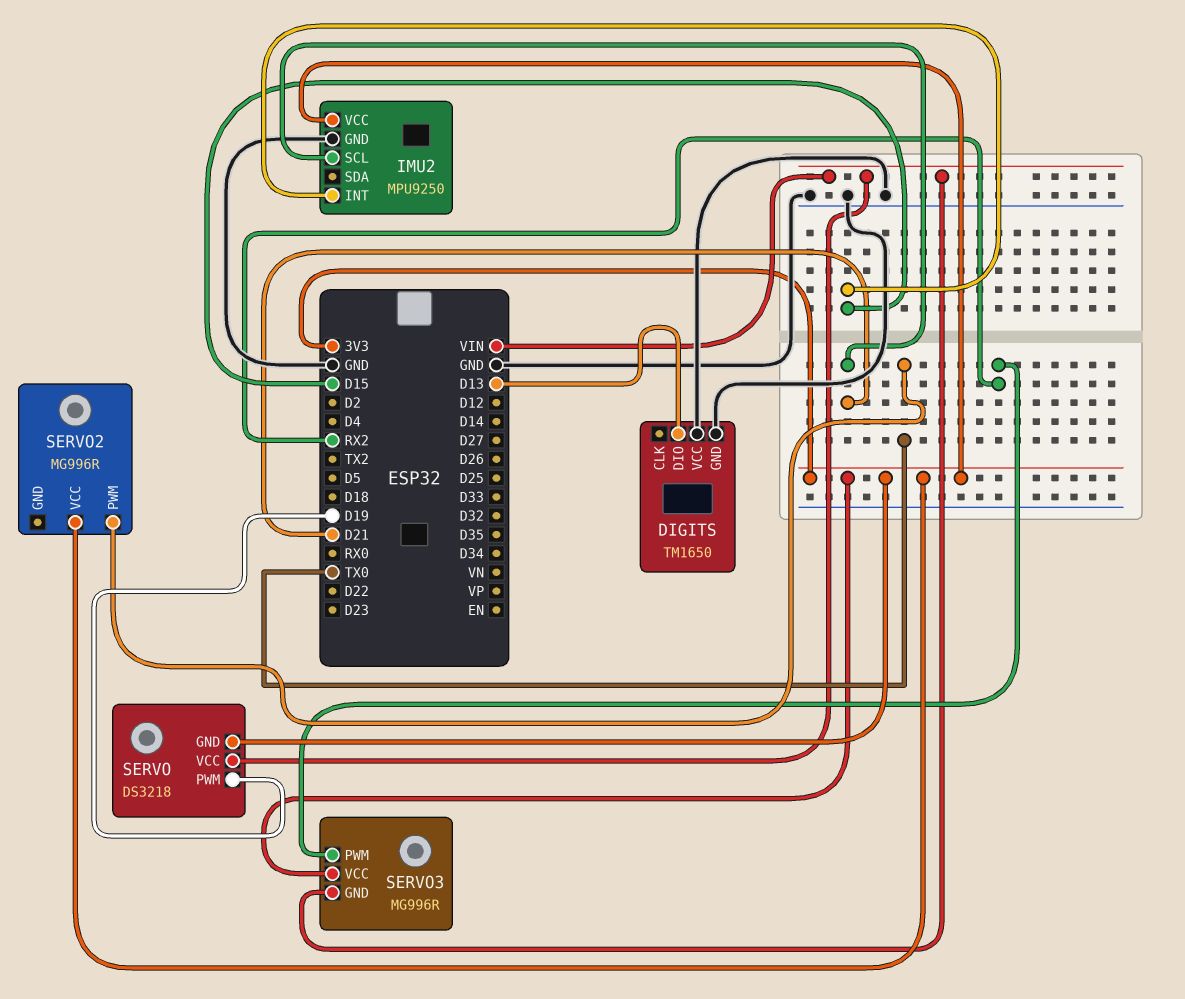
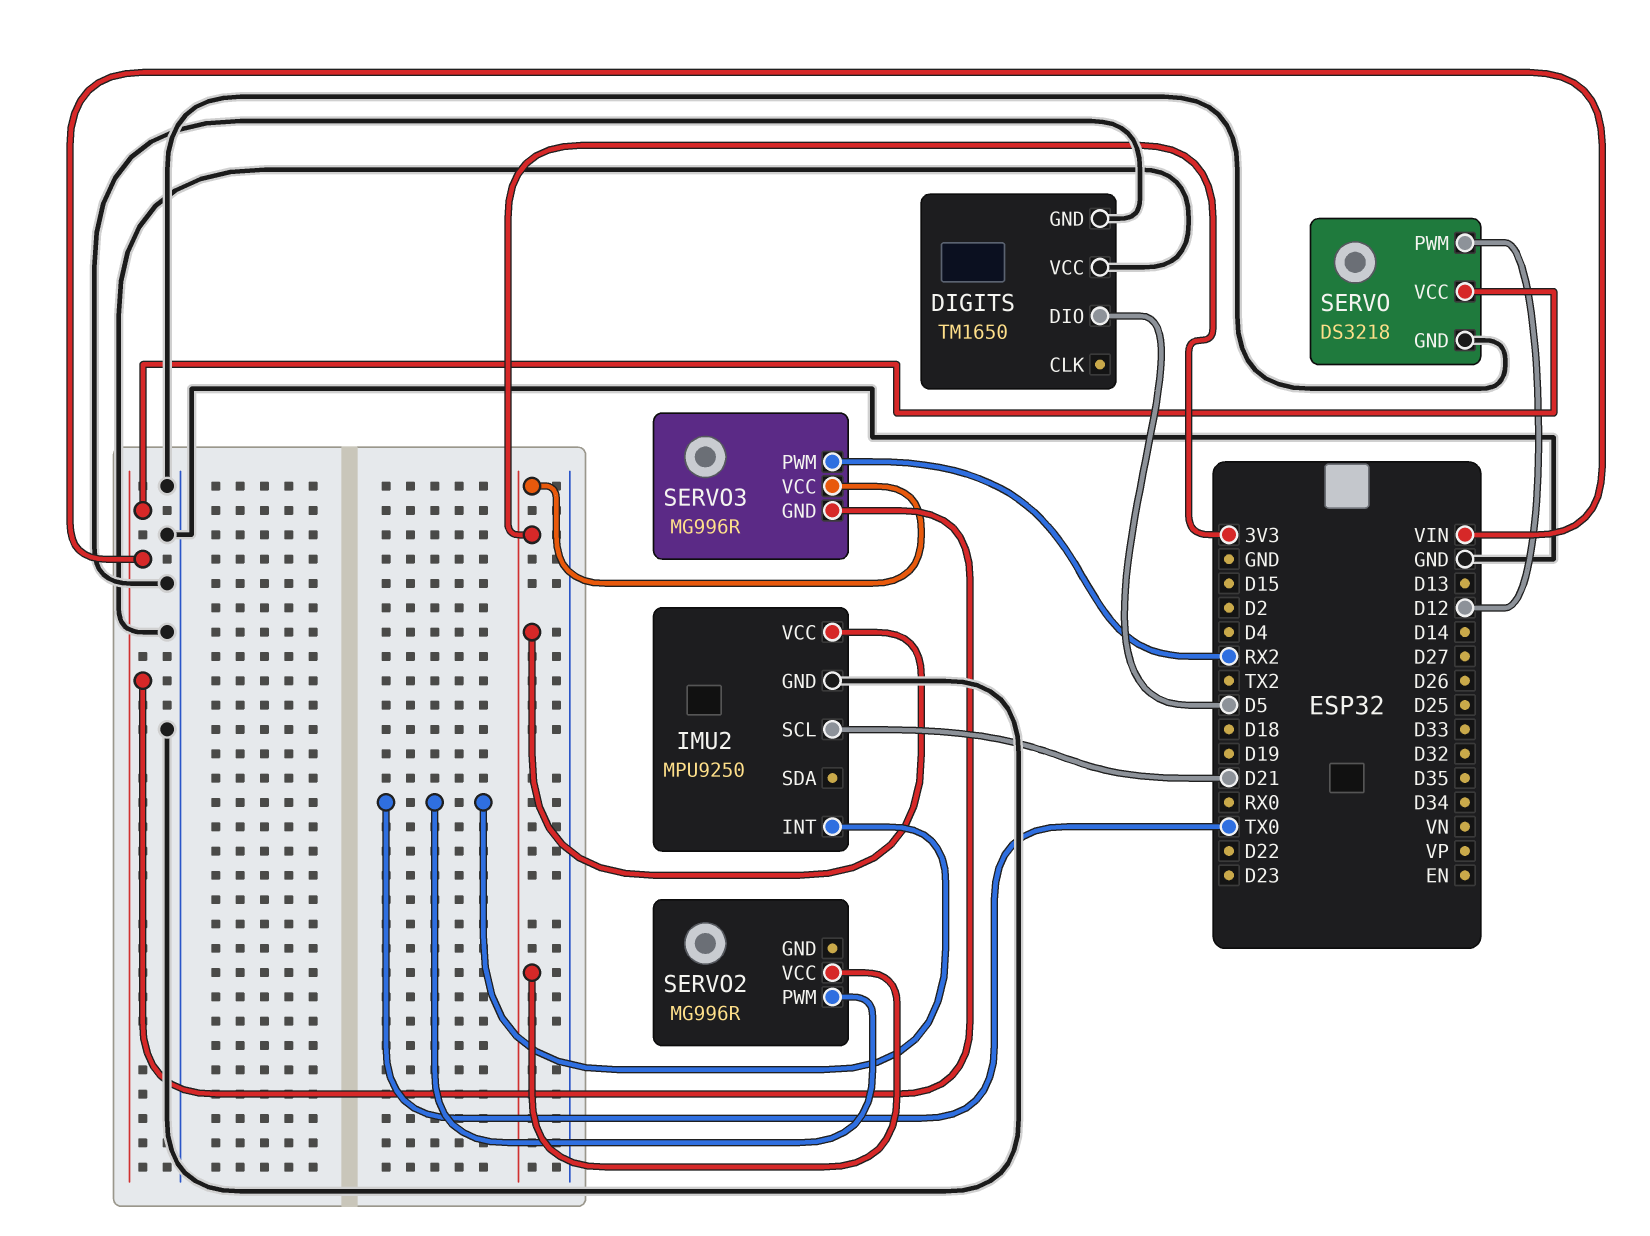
DIGITS pin DIO: D13 -> D5
IMU2 pin INT: D15 -> TX0
SERVO pin GND: 3V3 -> GND
SERVO pin PWM: D19 -> D12

